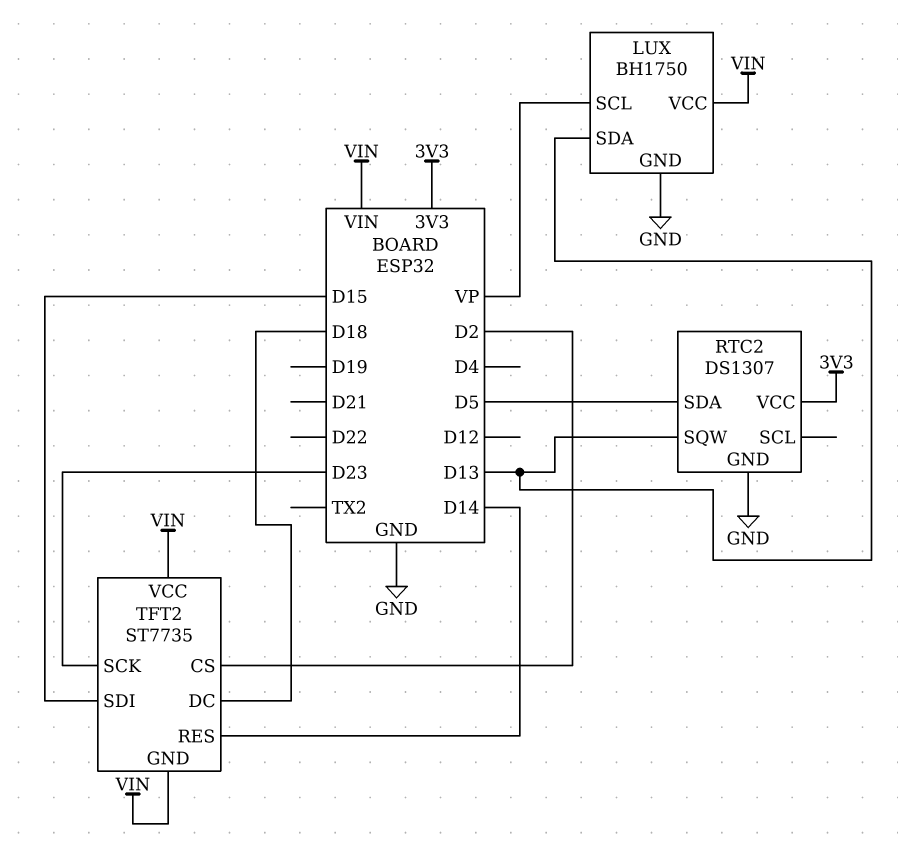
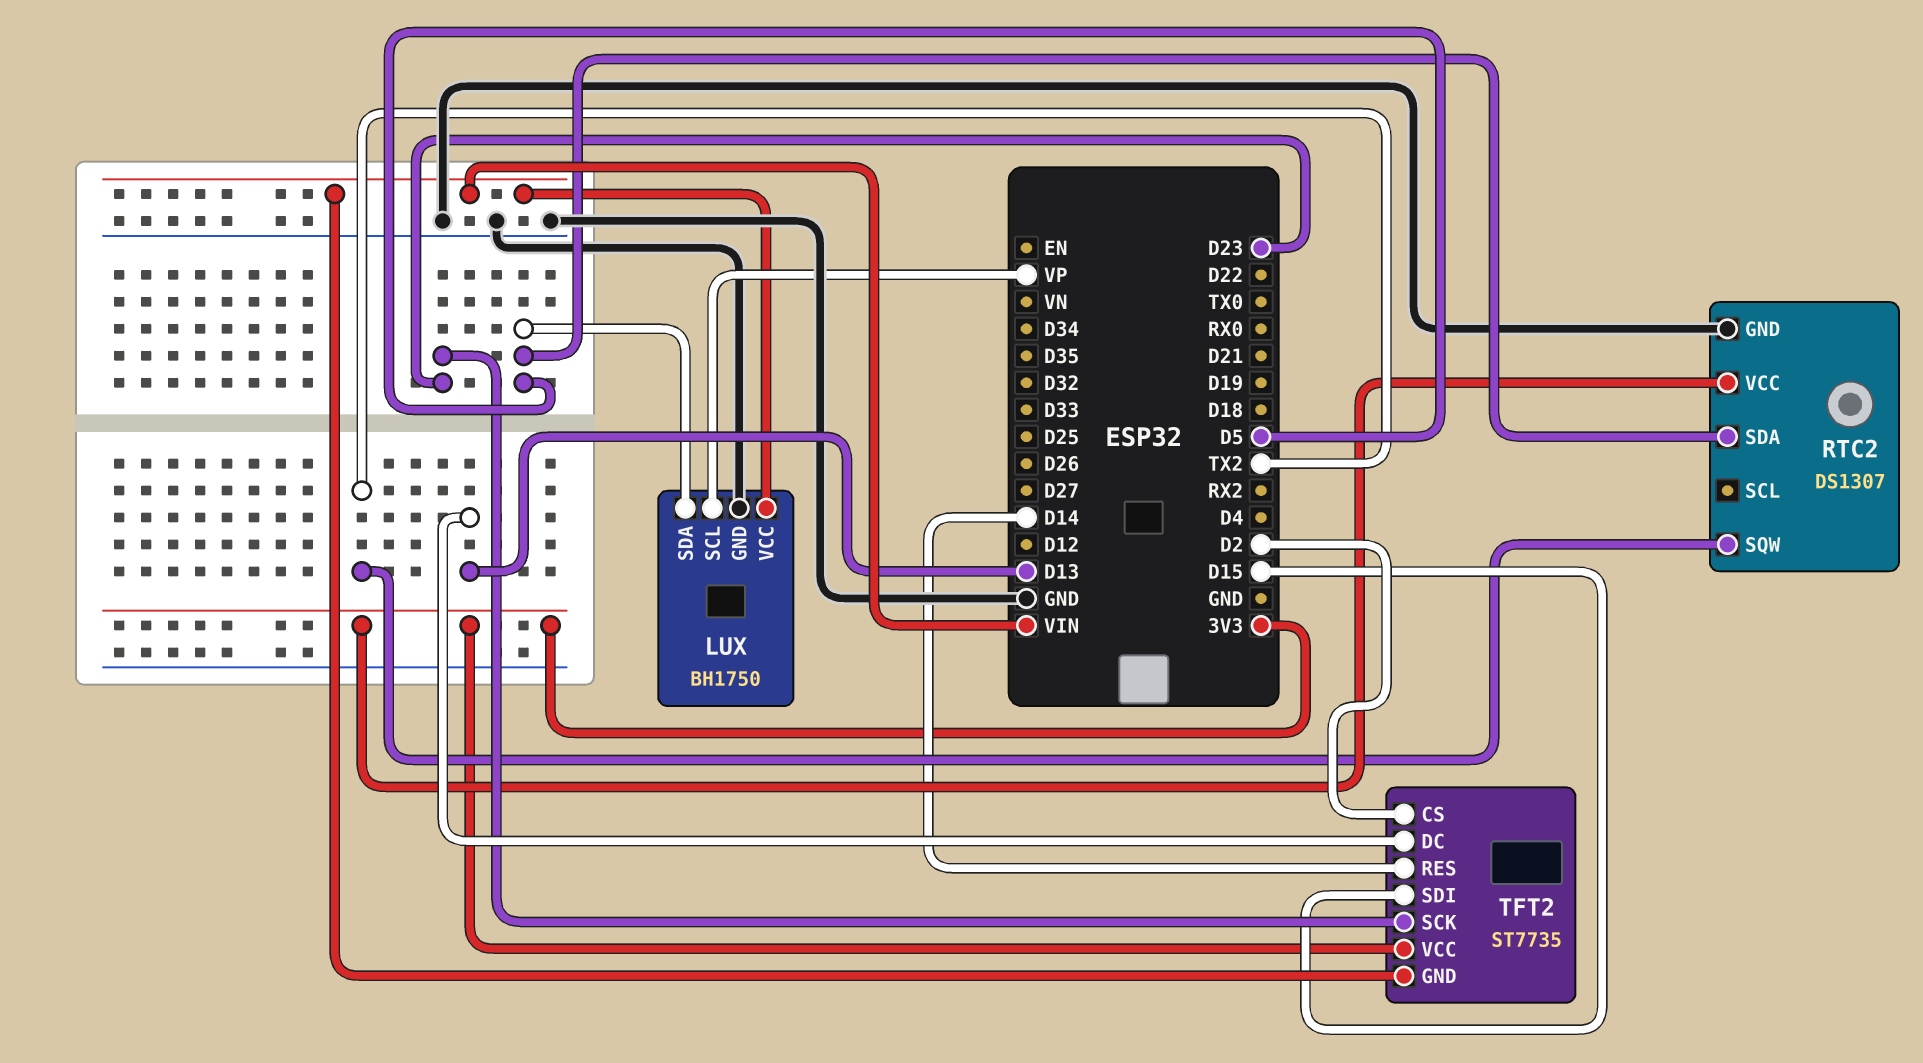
LUX pin SDA: D13 -> D5
RTC2 pin SQW: D13 -> TX2
TFT2 pin DC: D18 -> D13
TFT2 pin VCC: VIN -> 3V3

